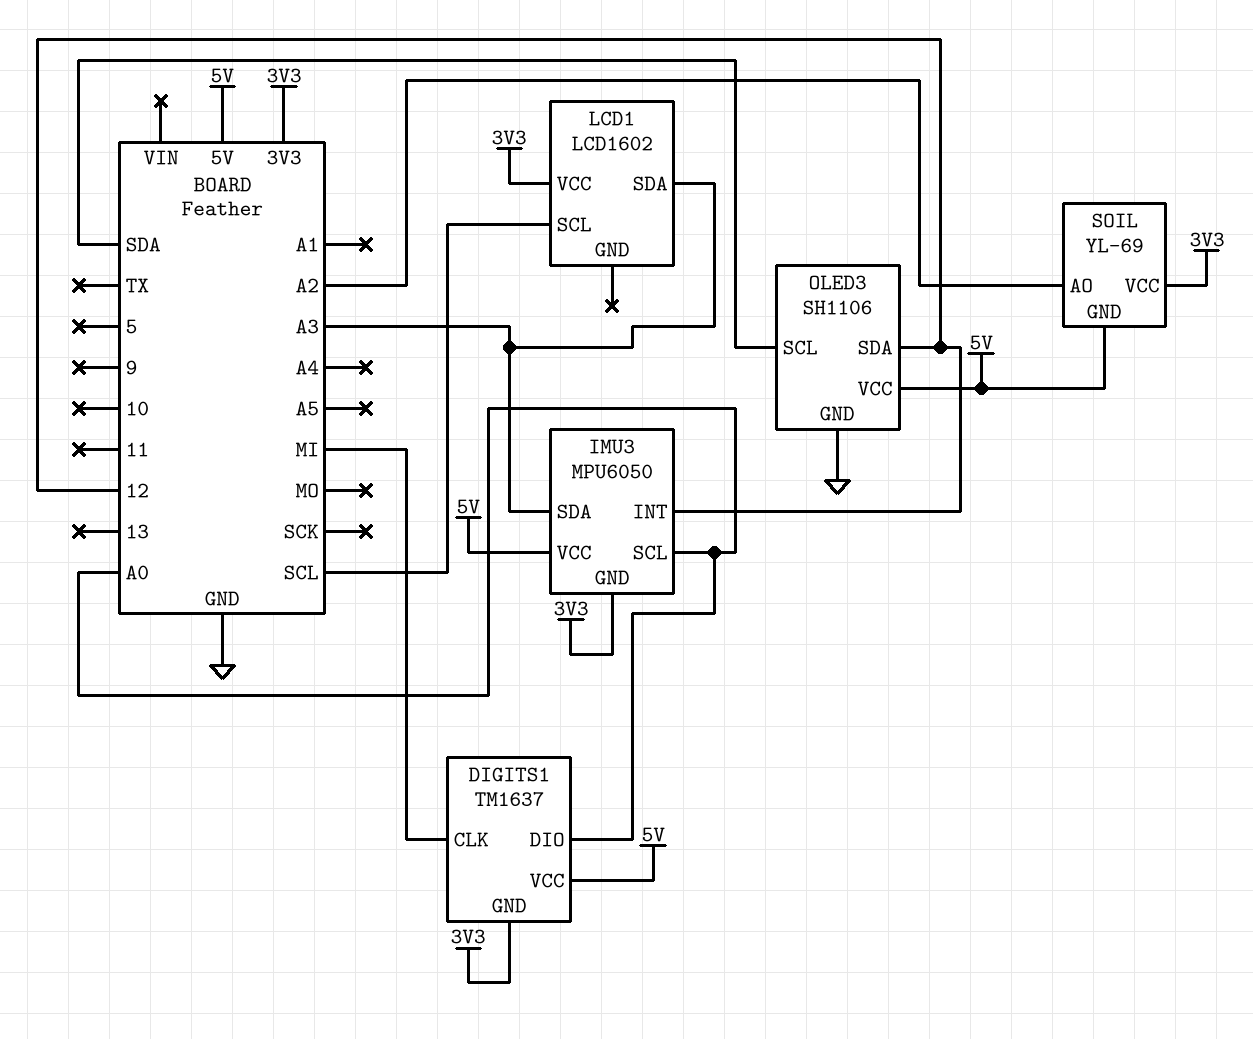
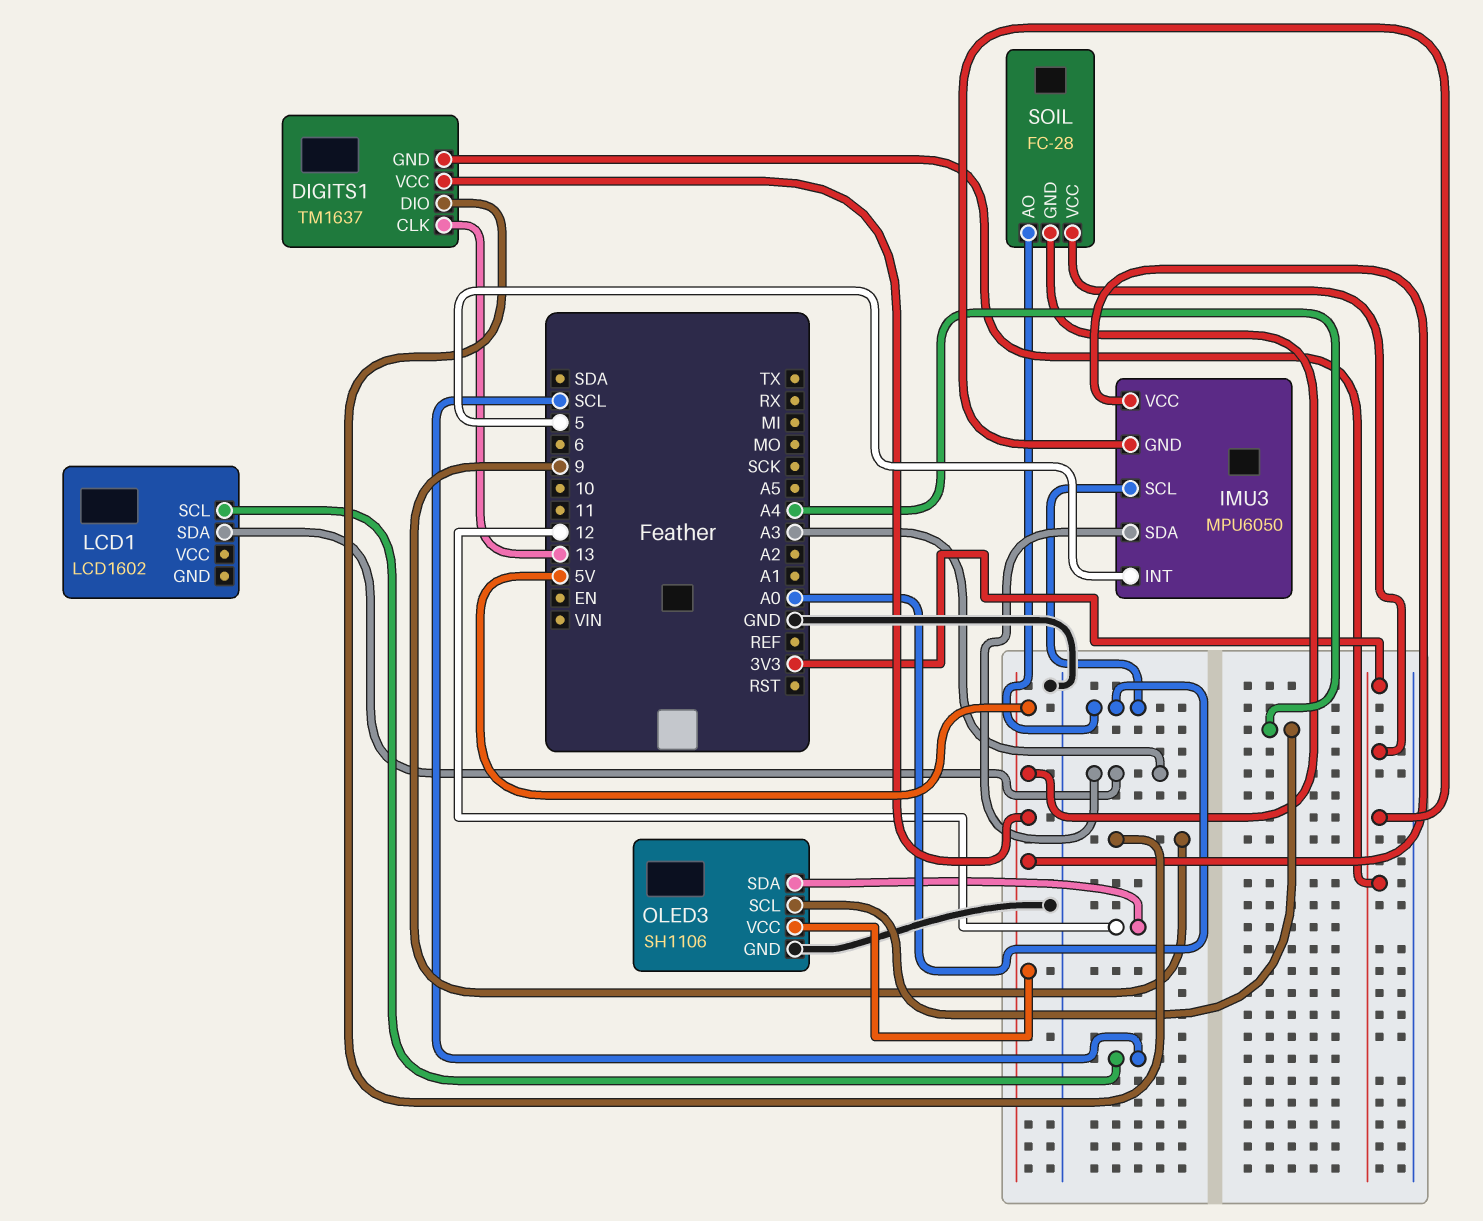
DIGITS1 pin CLK: MI -> 13
DIGITS1 pin DIO: A0 -> 9
IMU3 pin INT: 12 -> 5
LCD1 pin VCC: 3V3 -> none
OLED3 pin SCL: SDA -> A4
SOIL: YL-69 -> FC-28
SOIL pin AO: A2 -> A0

